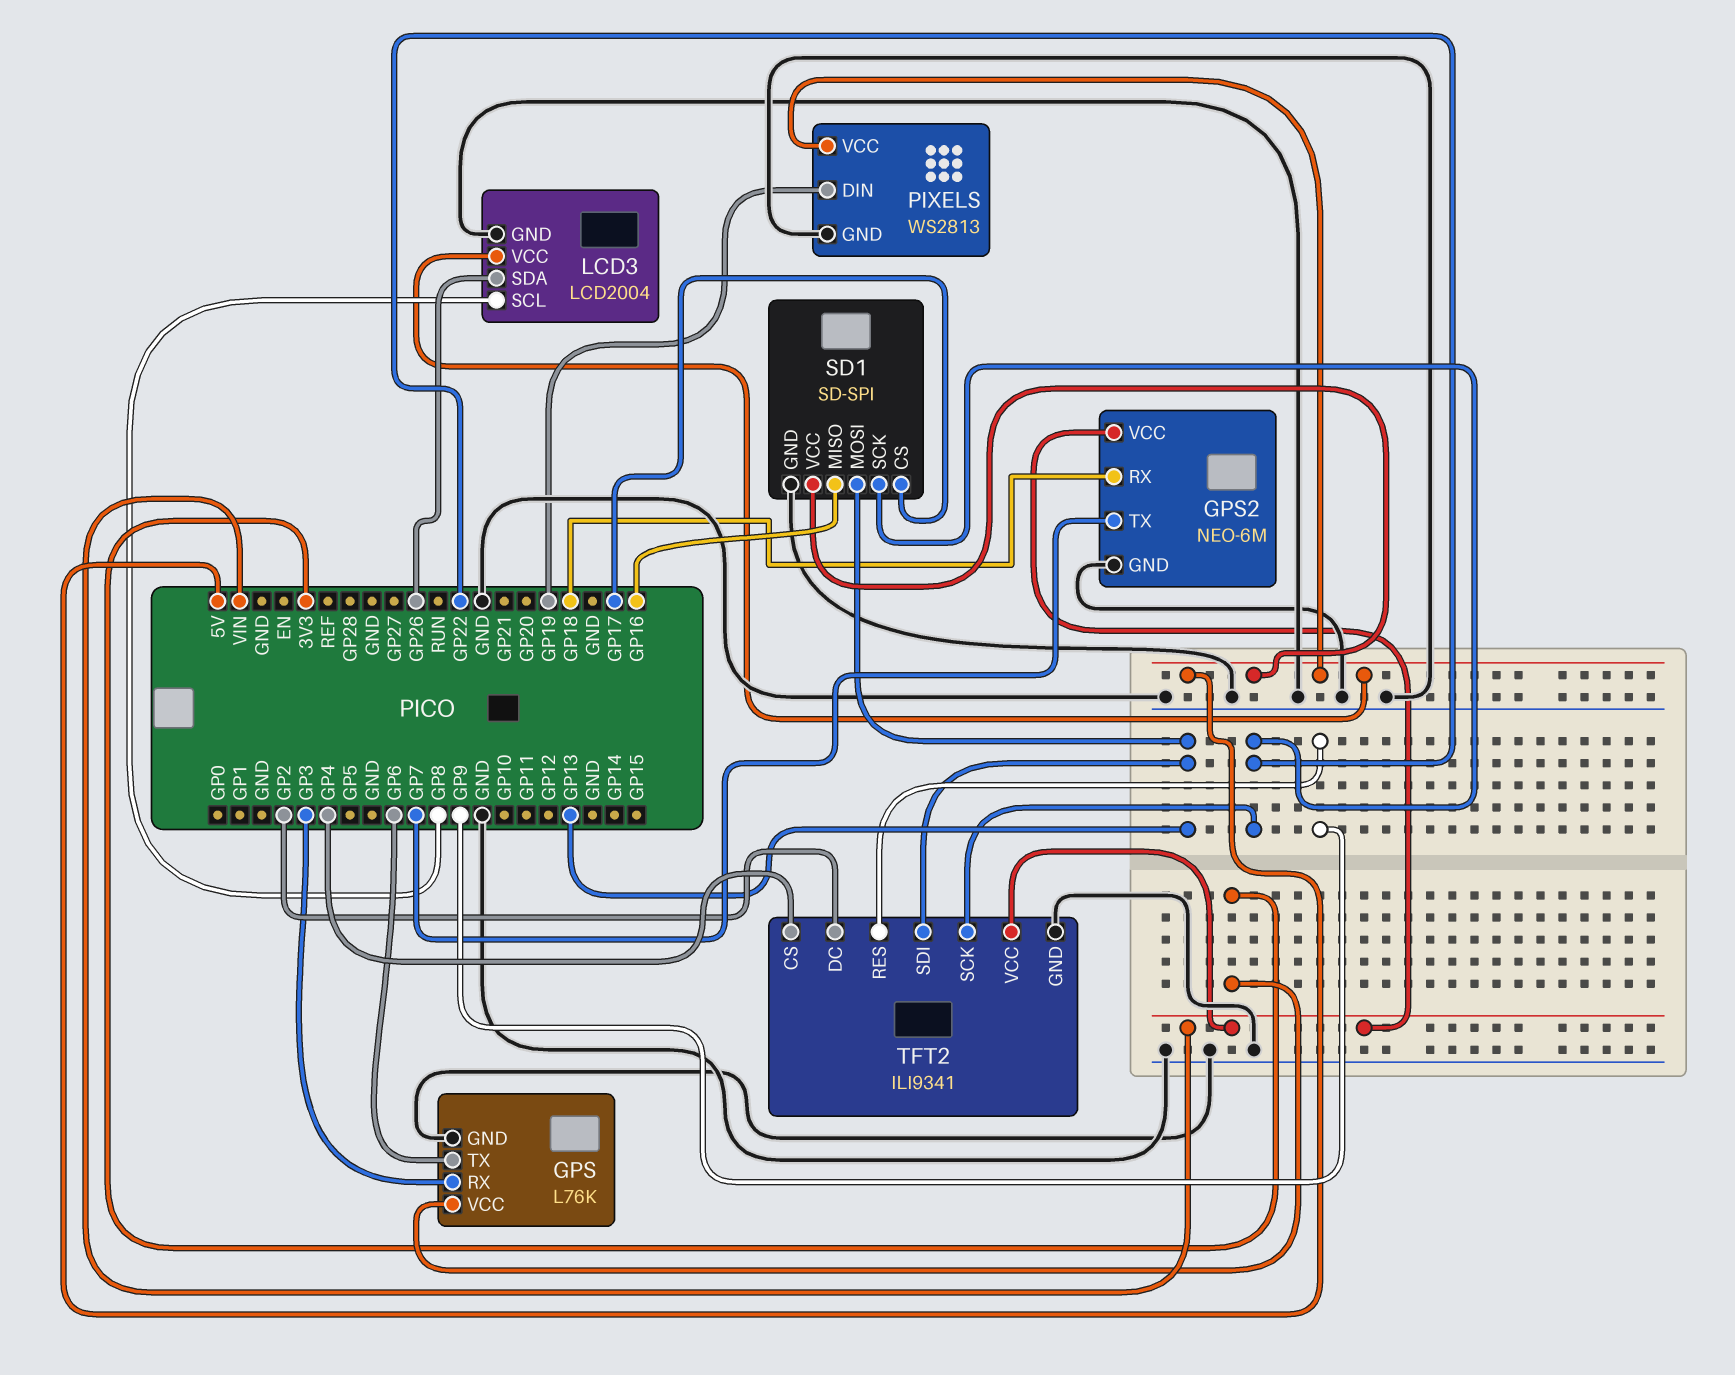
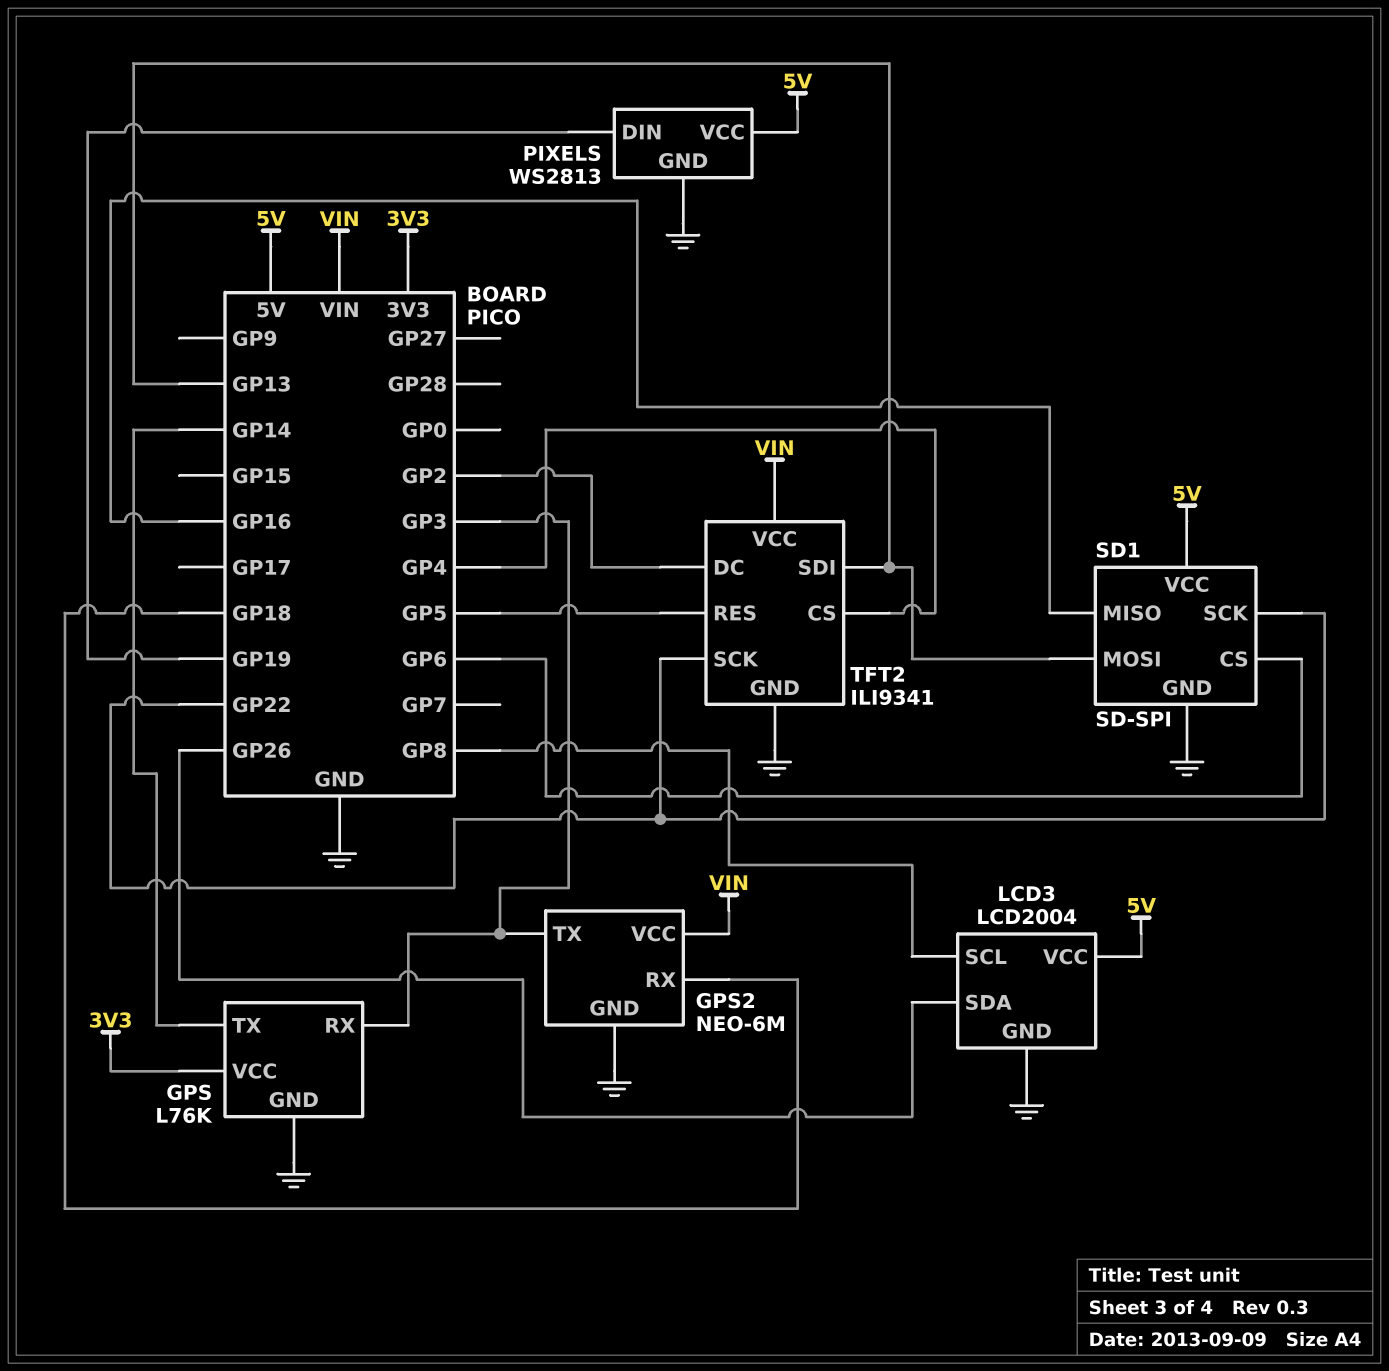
GPS pin TX: GP6 -> GP14
GPS2 pin TX: GP7 -> GP3
SD1 pin CS: GP17 -> GP6
TFT2 pin RES: GP9 -> GP5

